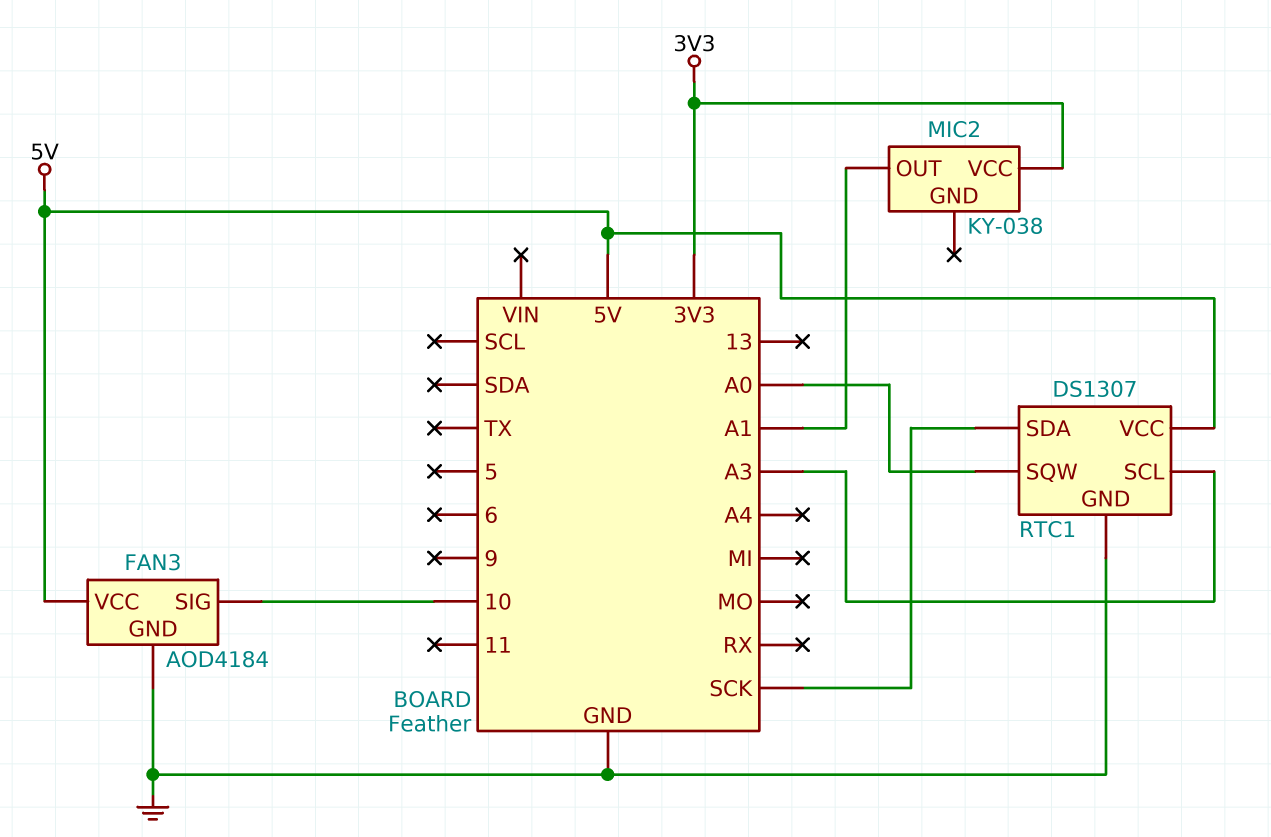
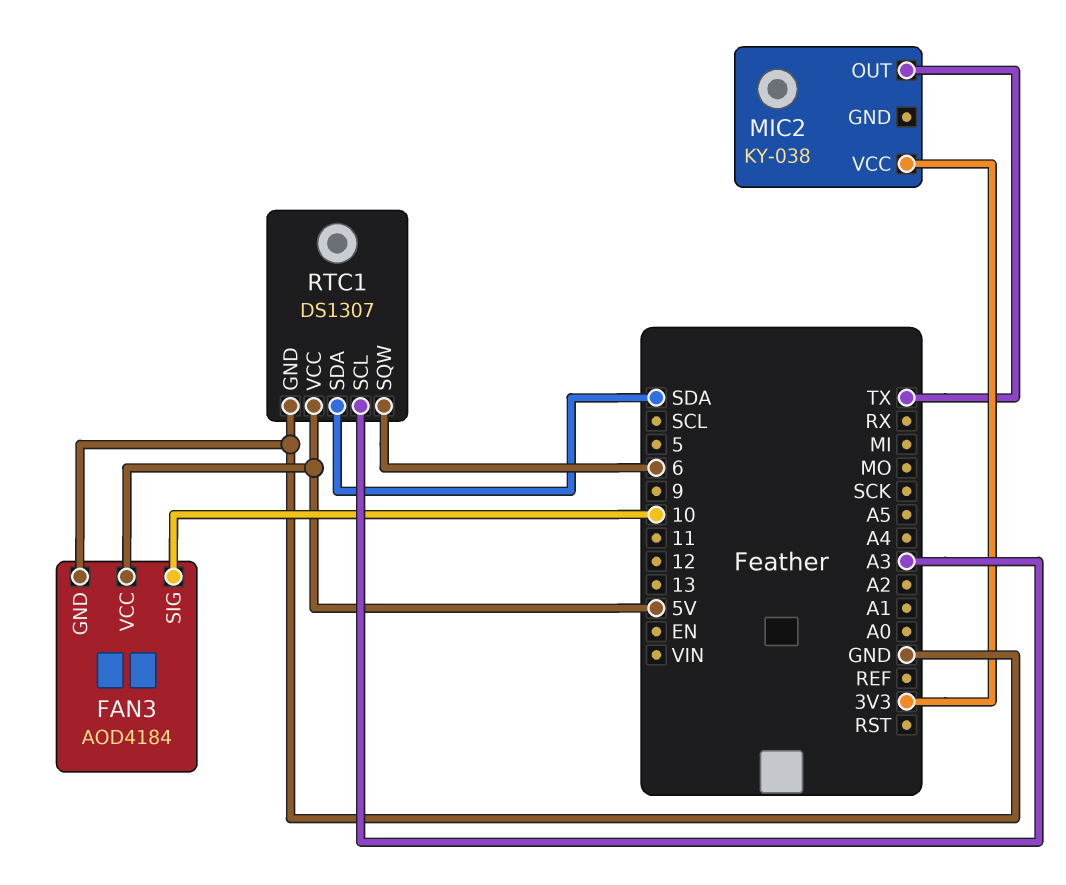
MIC2 pin OUT: A1 -> TX
RTC1 pin SDA: SCK -> SDA
RTC1 pin SQW: A0 -> 6

